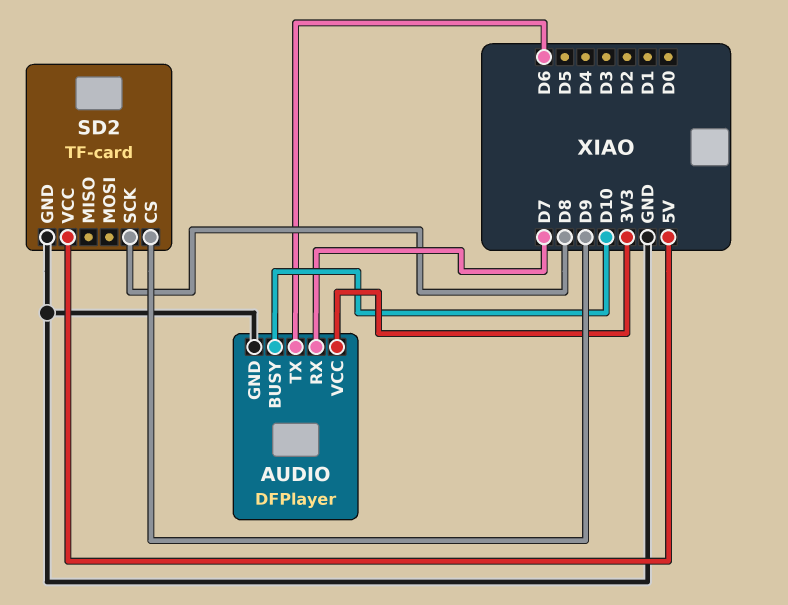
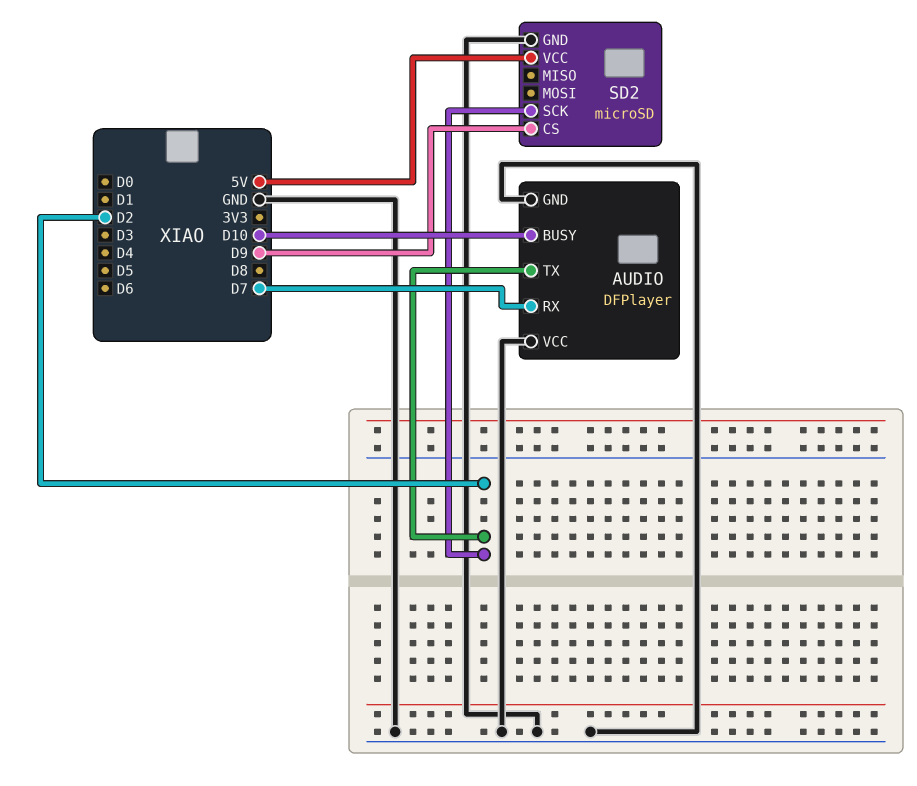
AUDIO pin TX: D6 -> D2
AUDIO pin VCC: 3V3 -> GND
SD2: TF-card -> microSD
SD2 pin SCK: D8 -> D2

